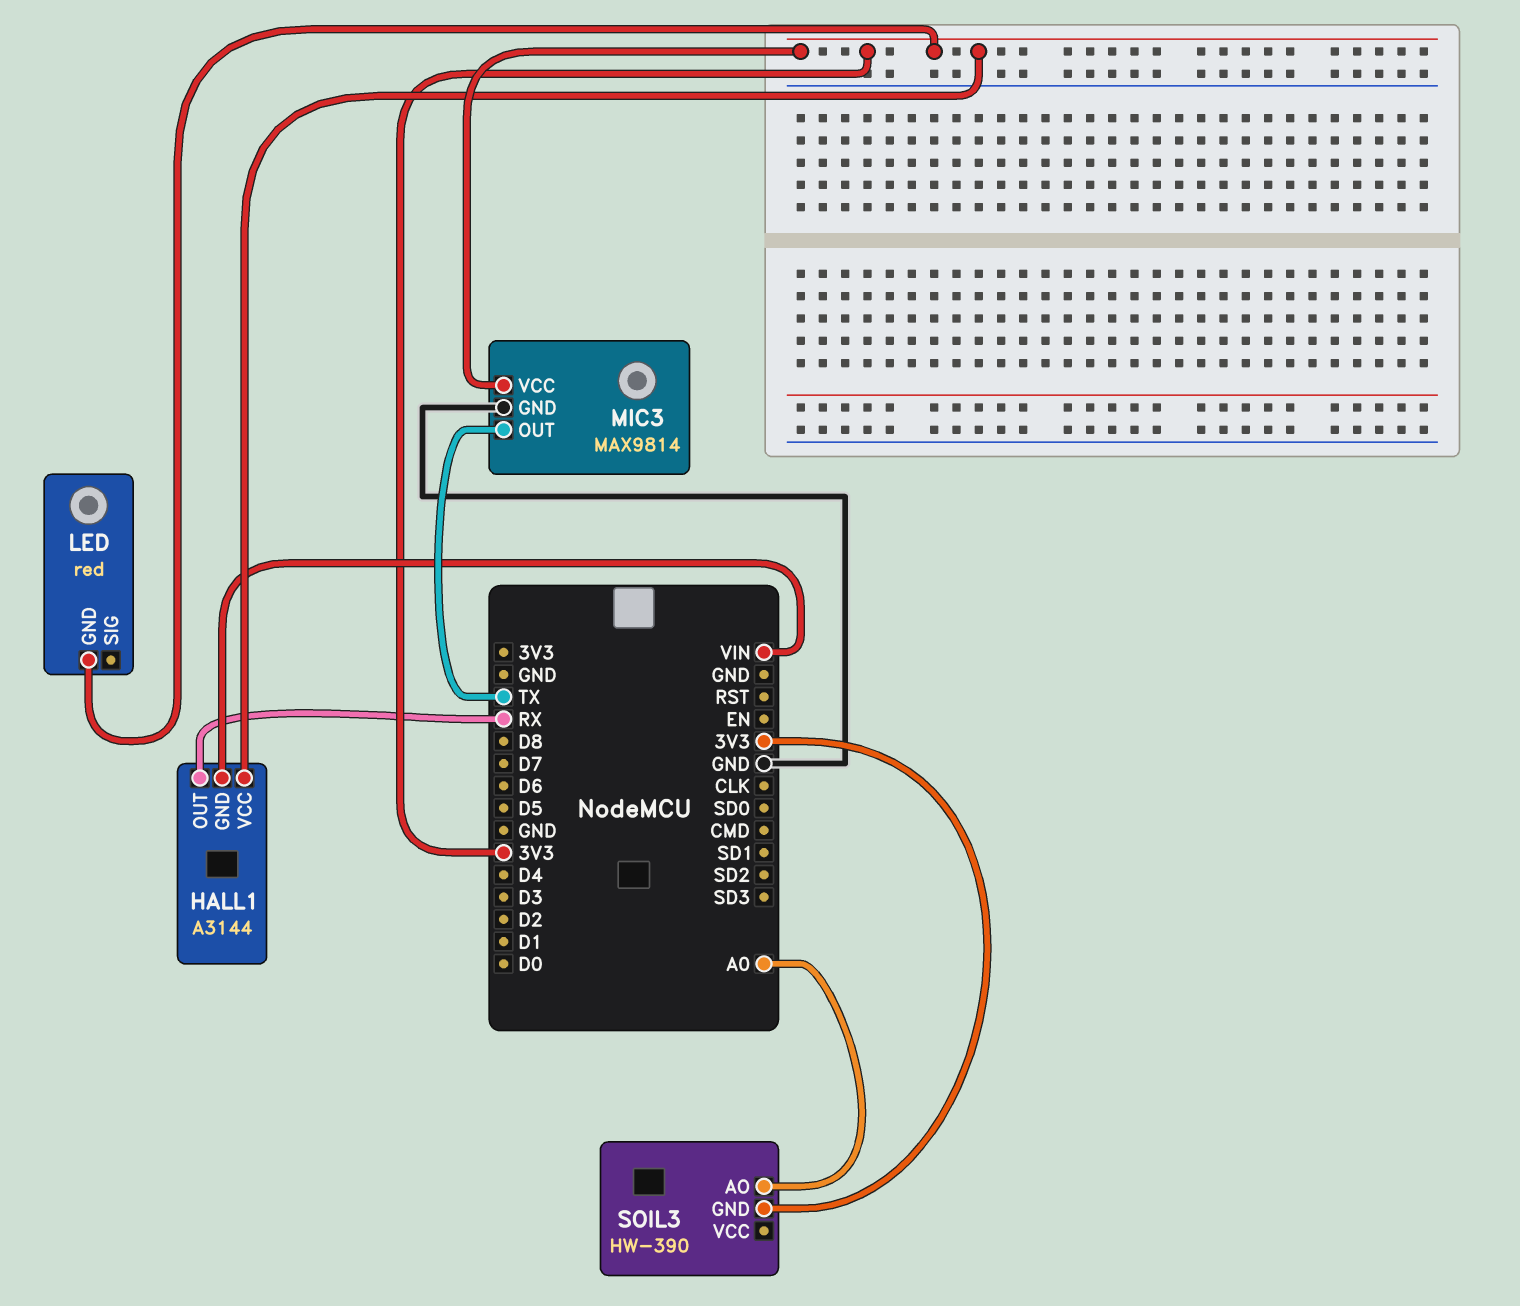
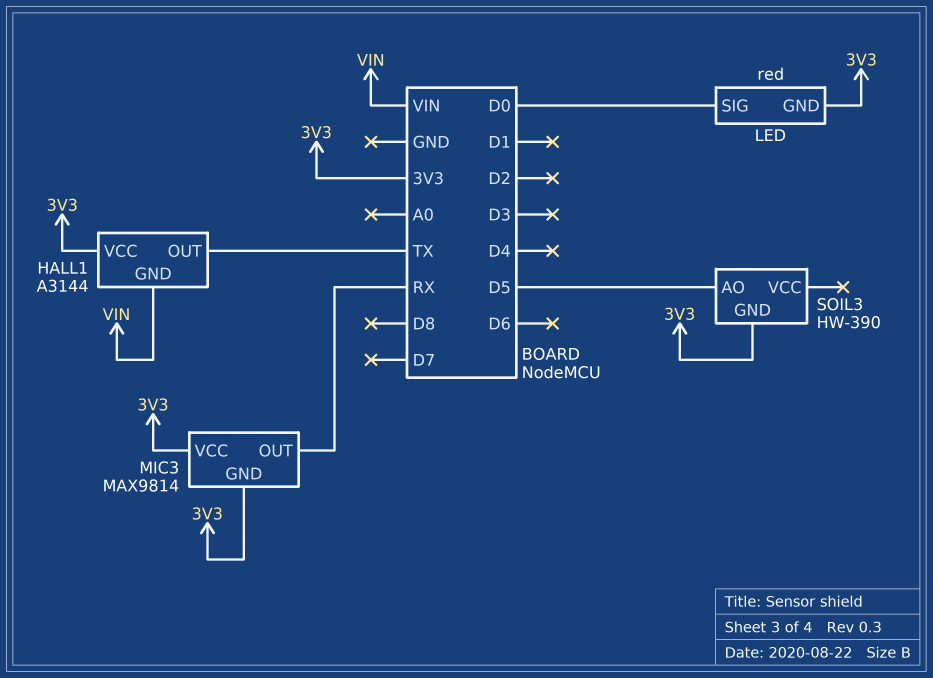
HALL1 pin OUT: RX -> TX
LED pin SIG: none -> D0
MIC3 pin GND: GND -> 3V3
MIC3 pin OUT: TX -> RX
SOIL3 pin AO: A0 -> D5

